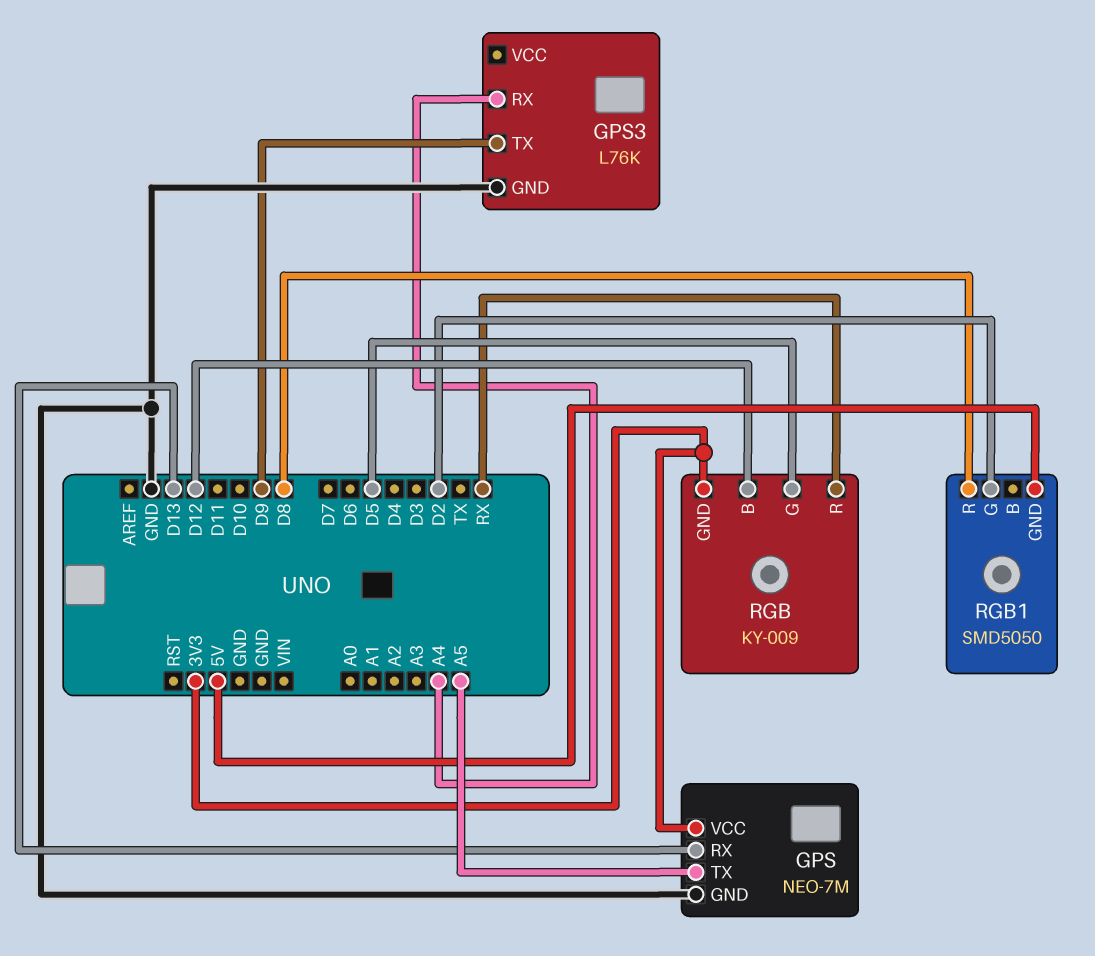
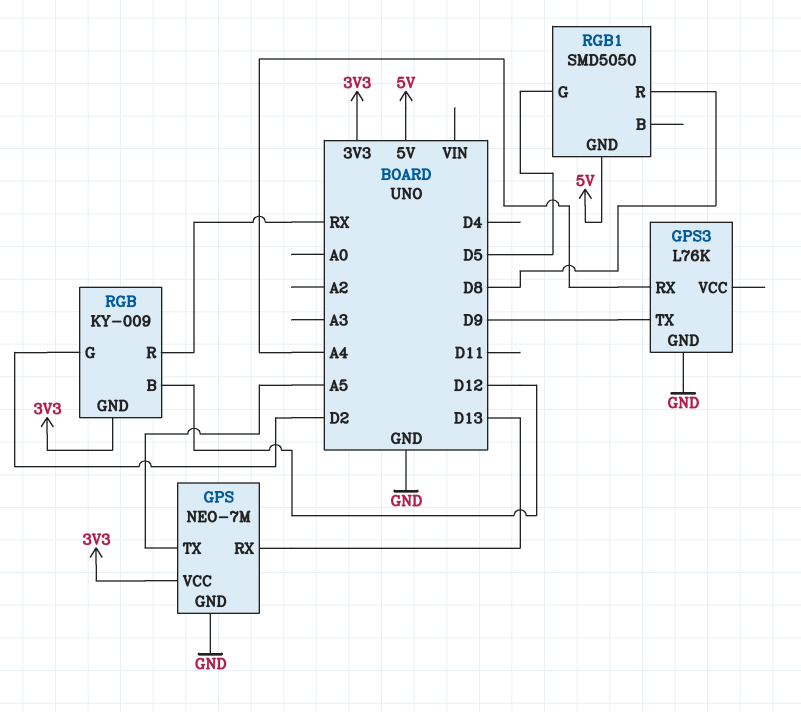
RGB pin G: D5 -> D2
RGB1 pin G: D2 -> D5

